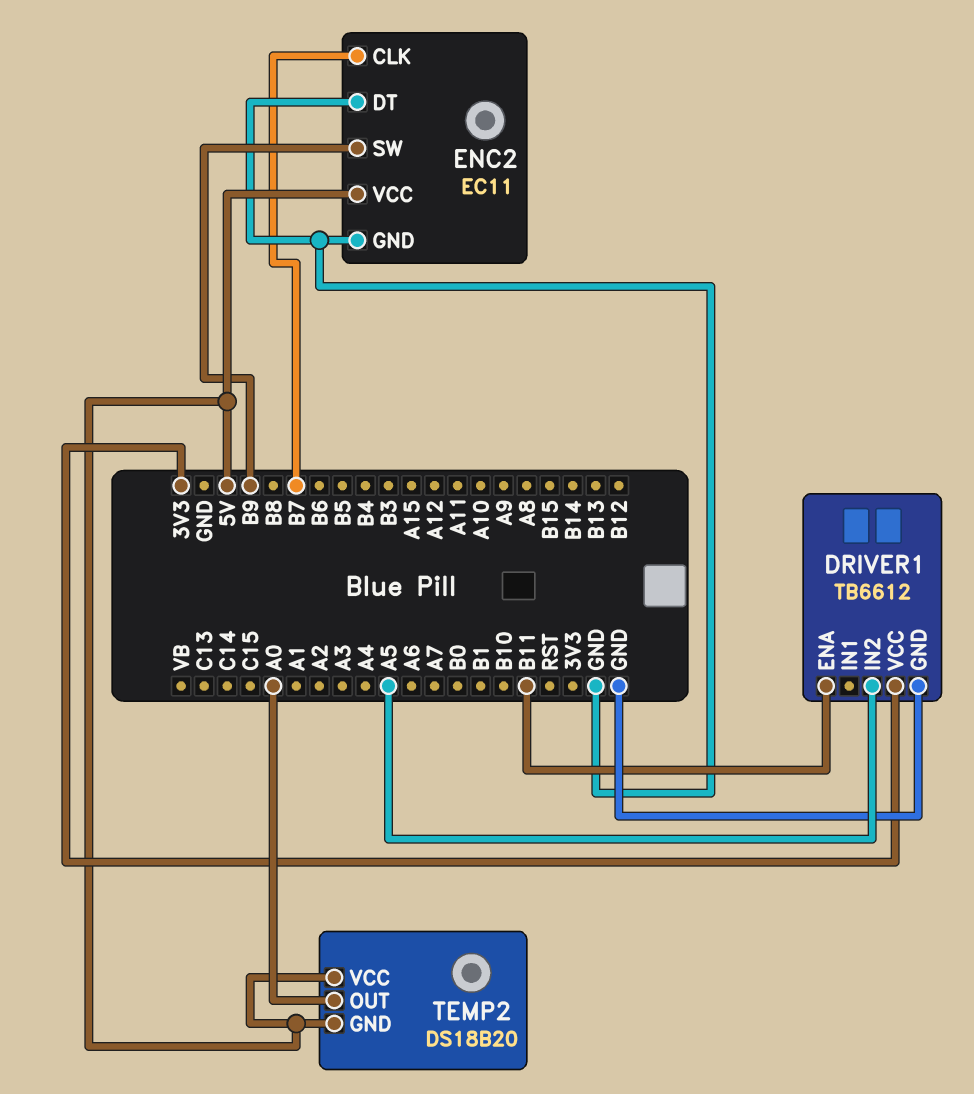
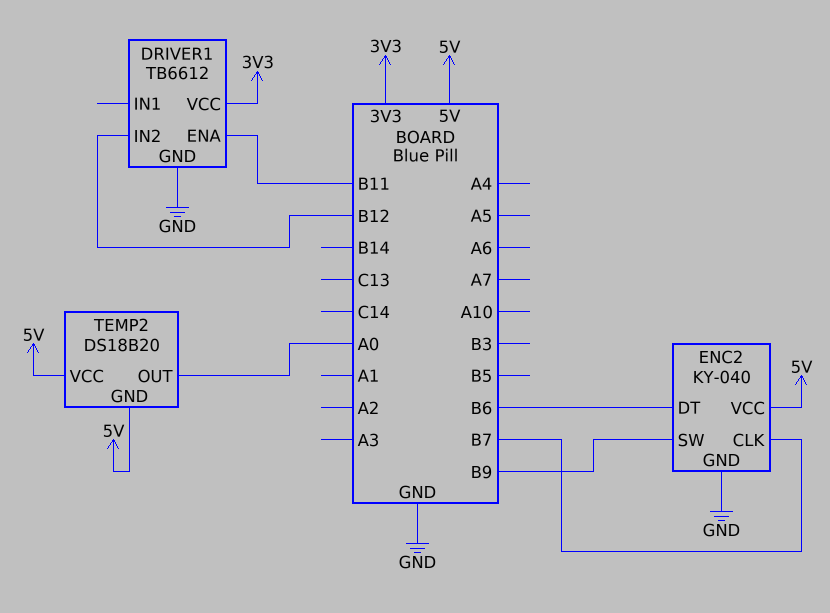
DRIVER1 pin IN2: A5 -> B12
ENC2: EC11 -> KY-040
ENC2 pin DT: GND -> B6

